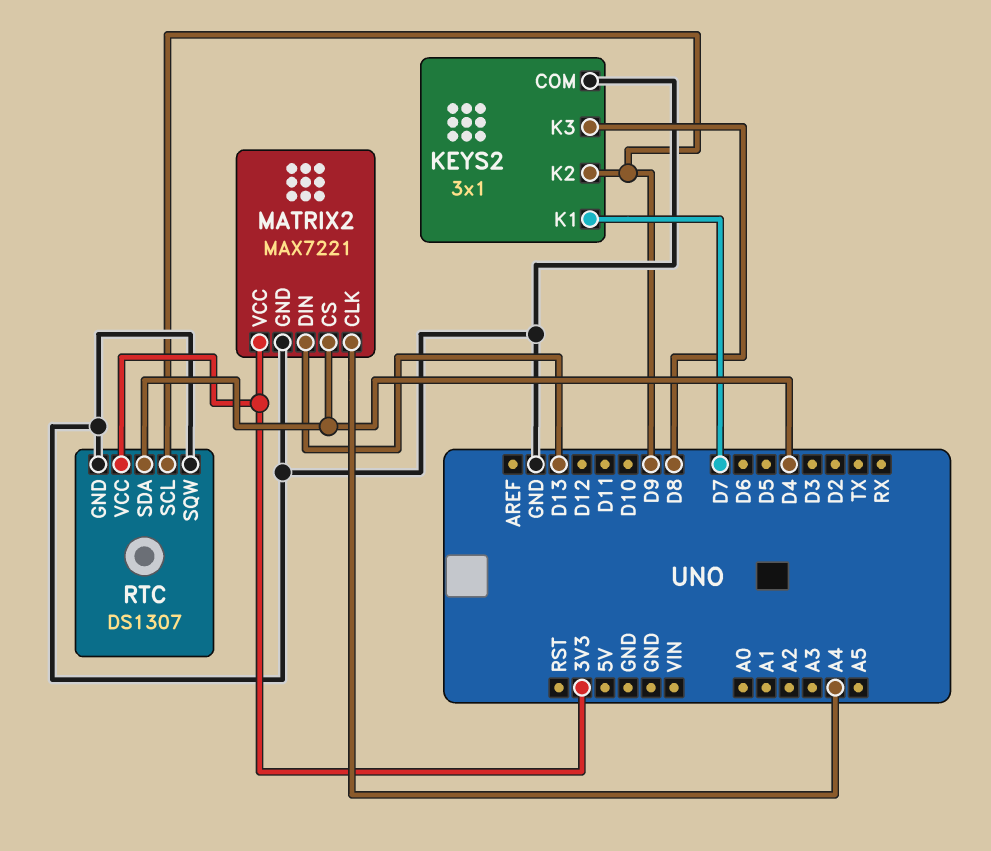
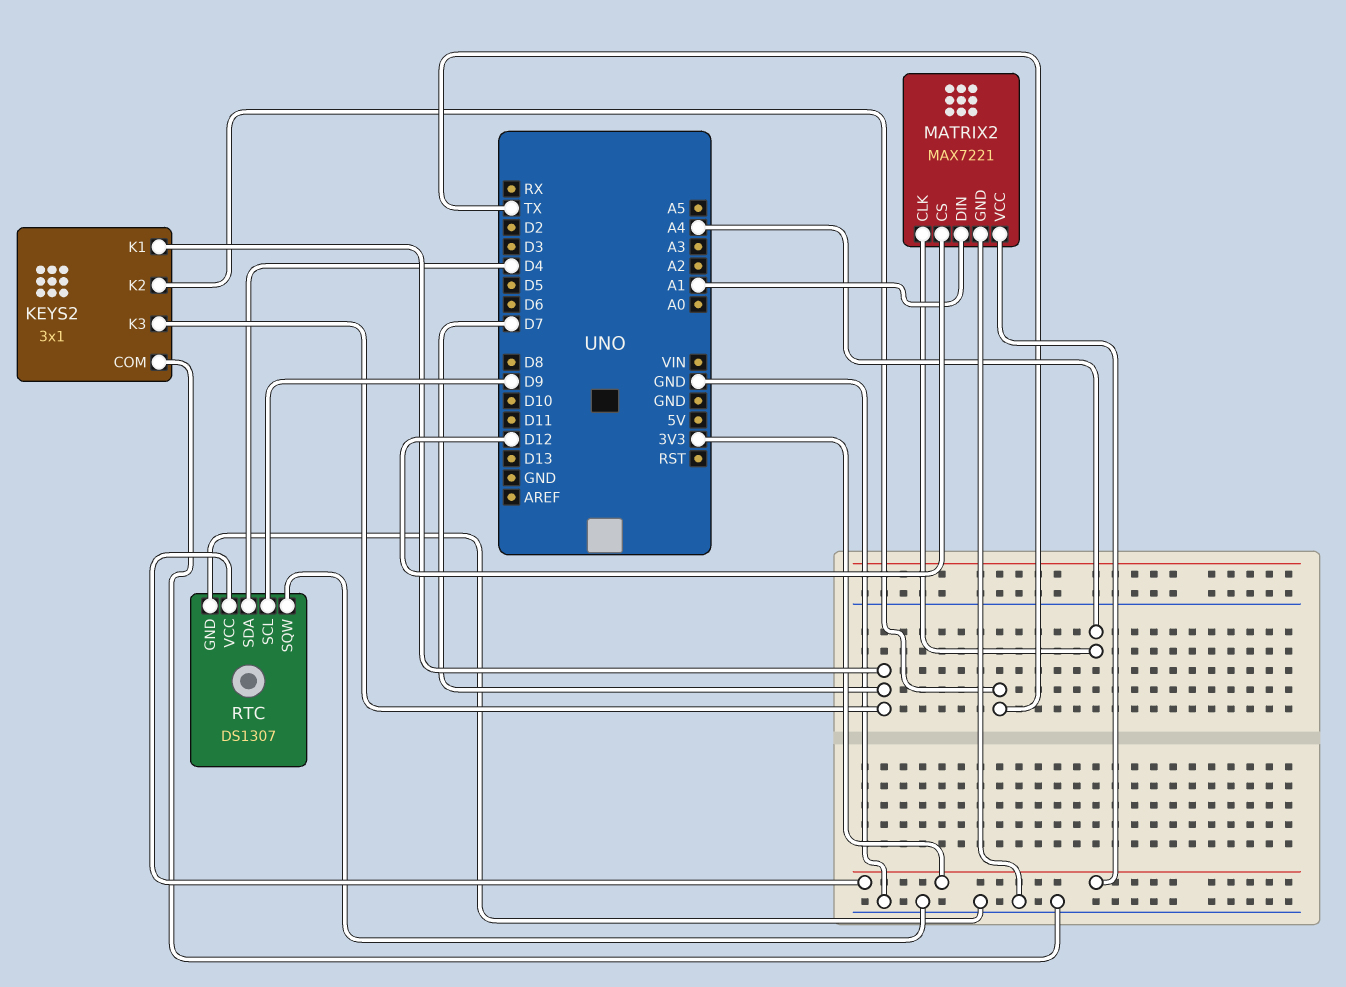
KEYS2 pin K2: D9 -> TX
KEYS2 pin K3: D8 -> D7
MATRIX2 pin CS: D4 -> D12
MATRIX2 pin DIN: D13 -> A1

